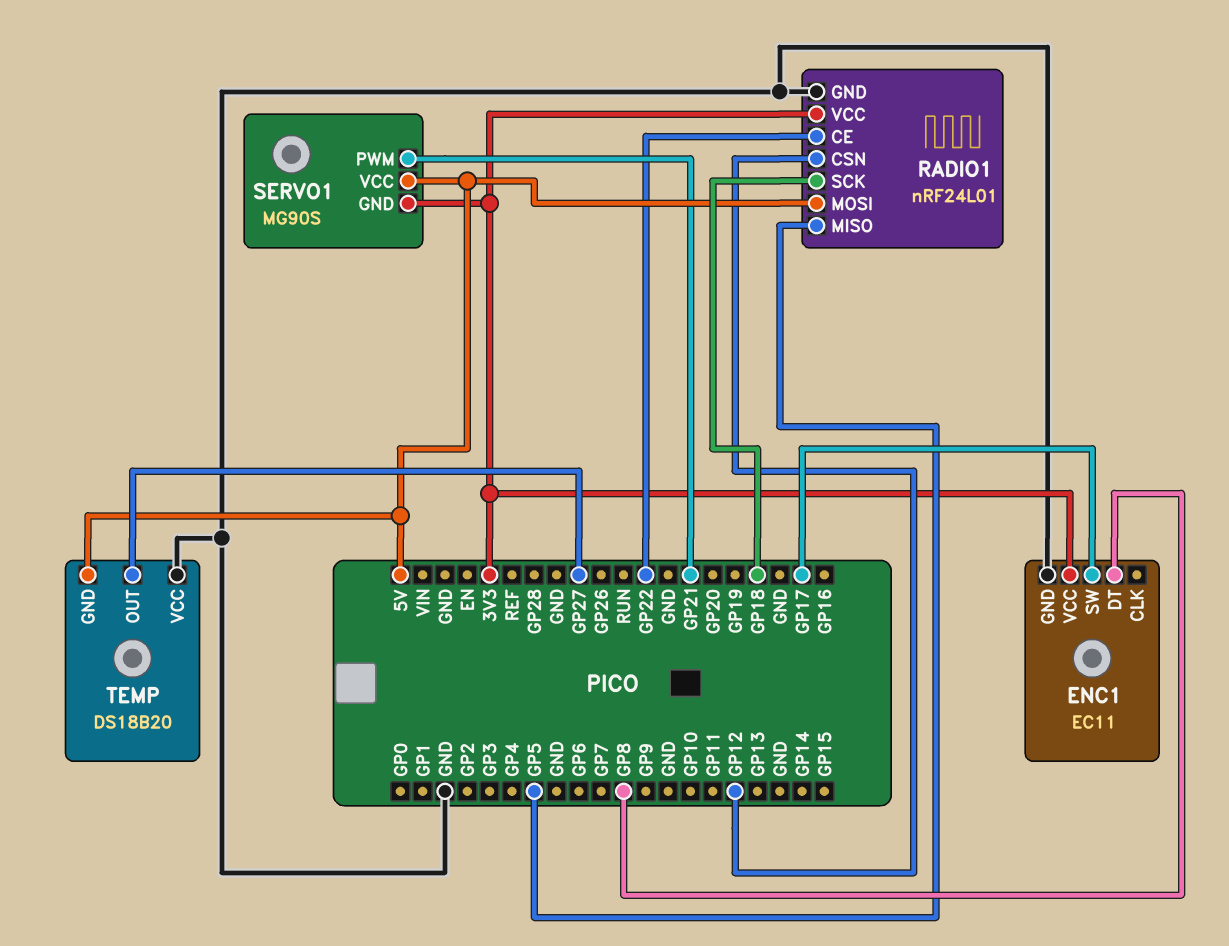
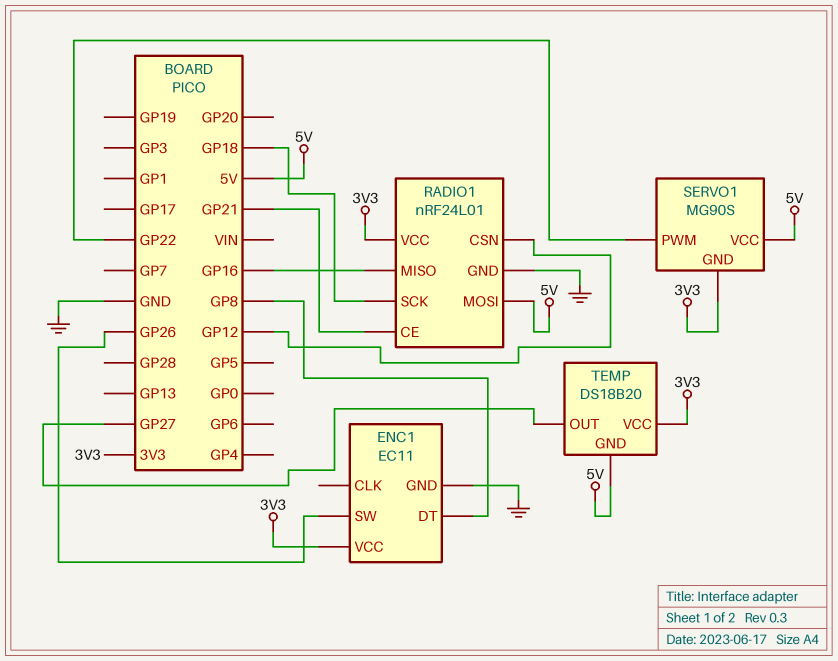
ENC1 pin SW: GP17 -> GP26
RADIO1 pin CE: GP22 -> GP21
RADIO1 pin MISO: GP5 -> GP16
SERVO1 pin PWM: GP21 -> GP22
TEMP pin VCC: GND -> 3V3

